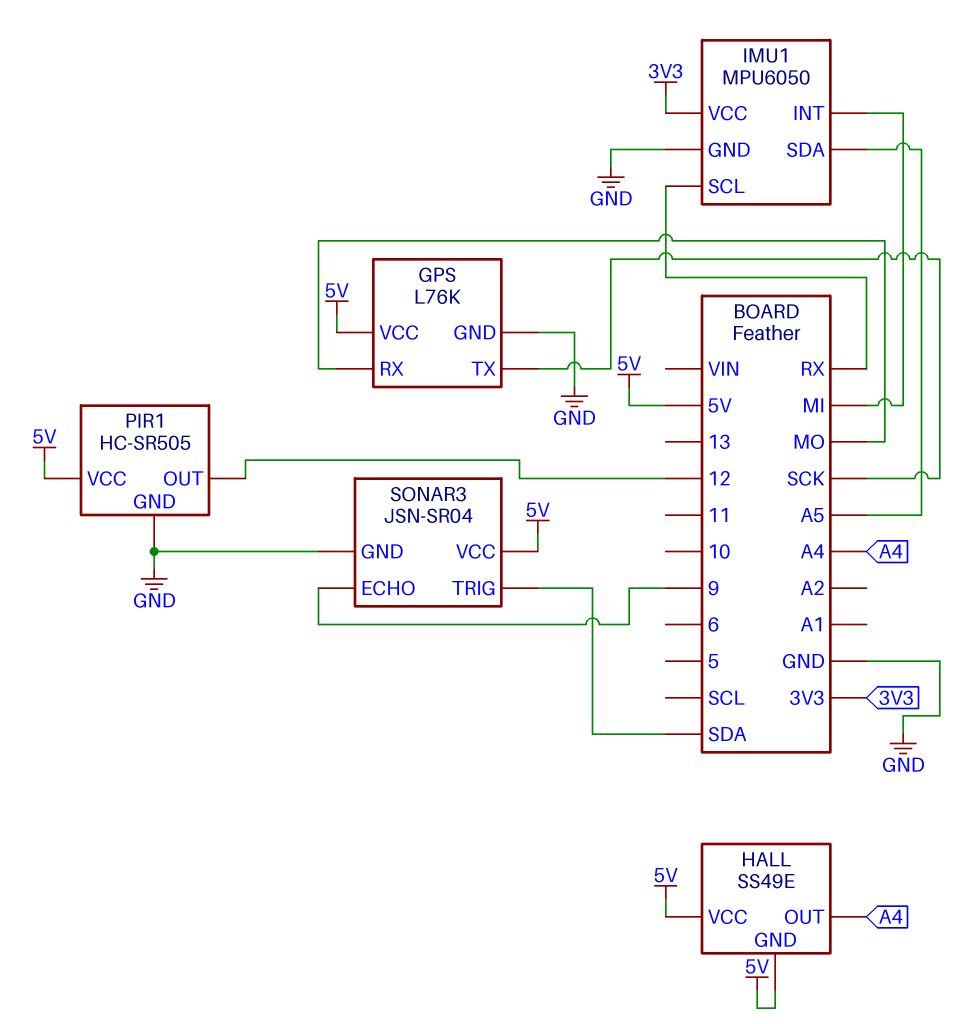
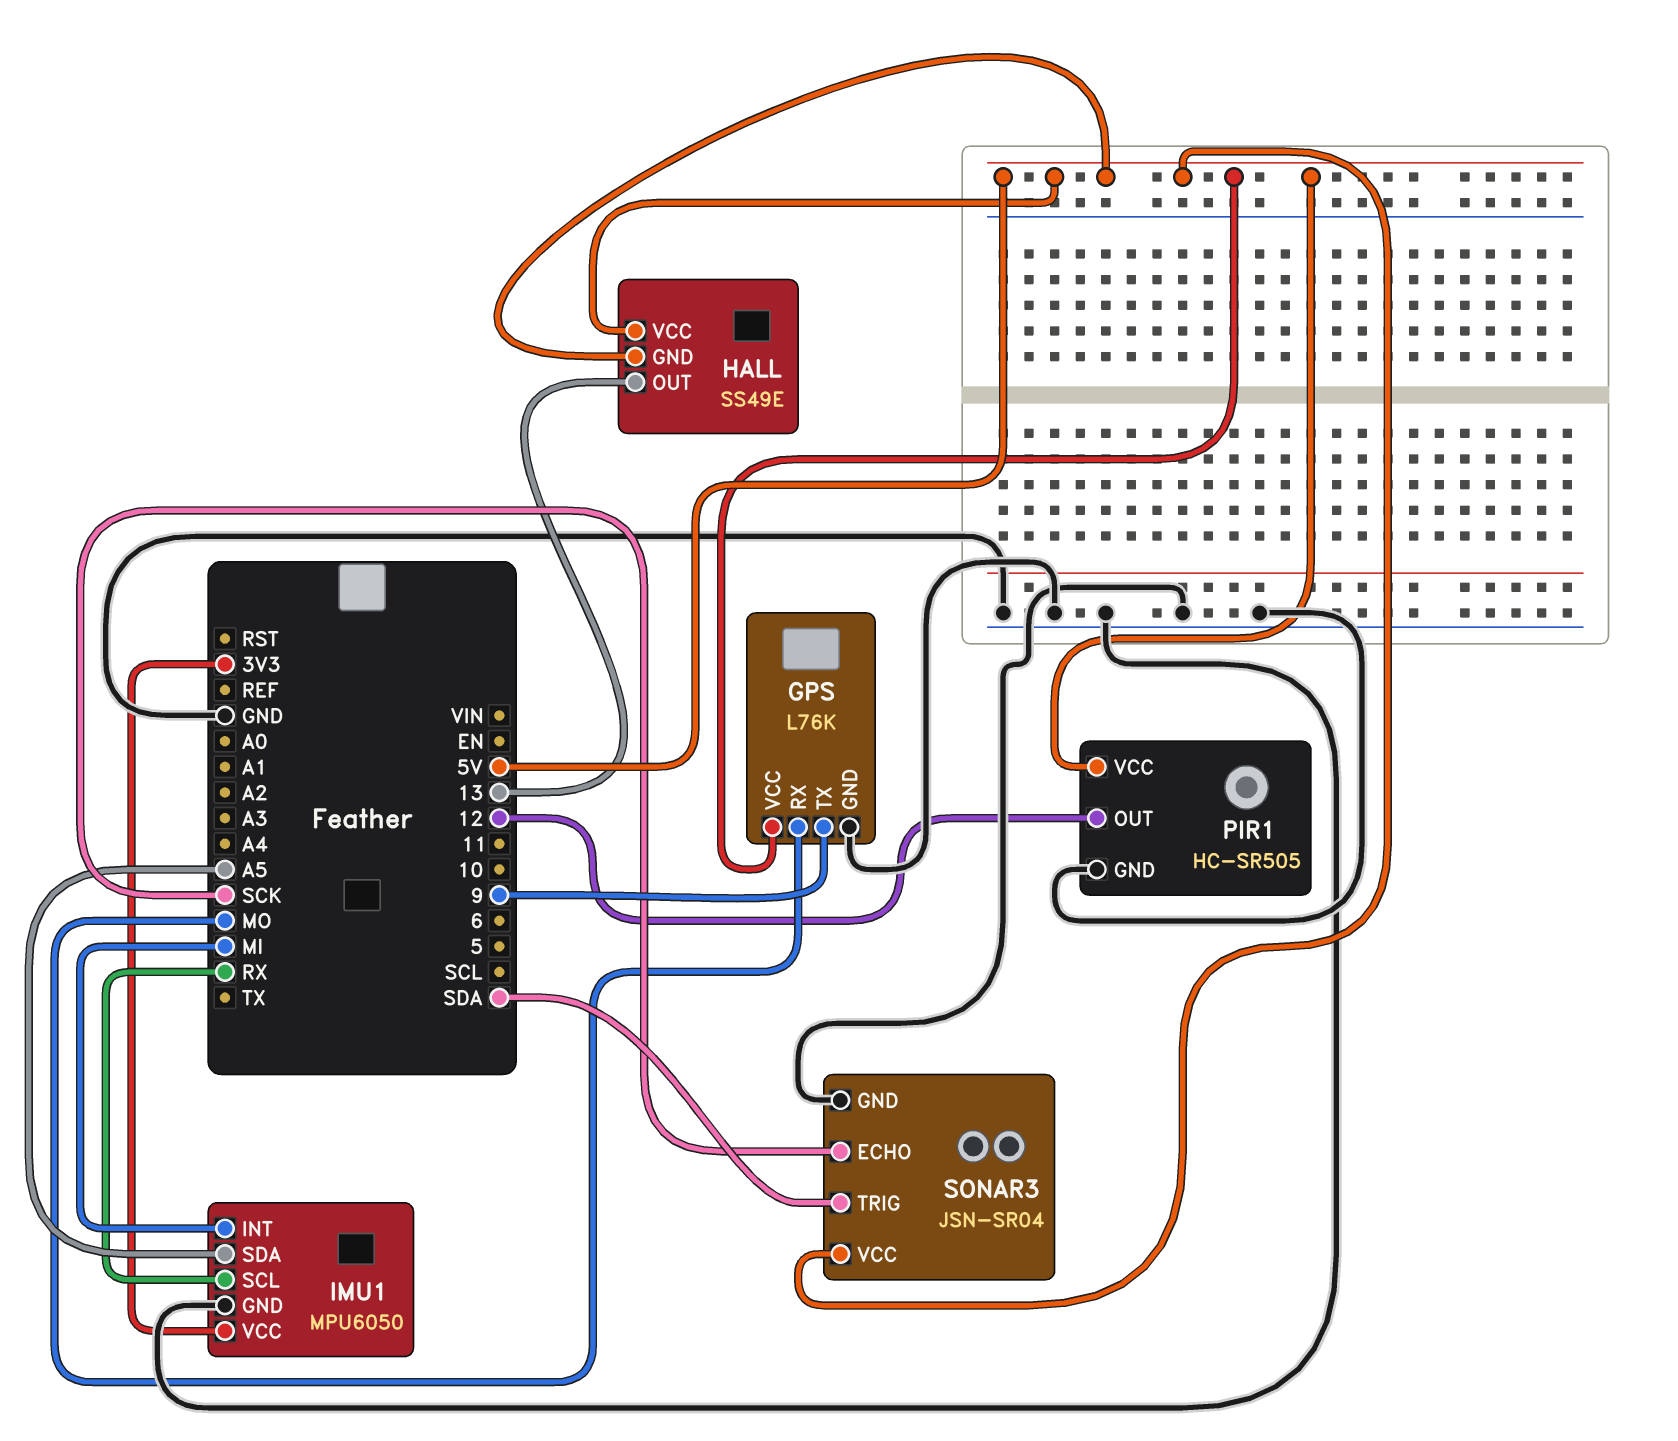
GPS pin TX: SCK -> 9
HALL pin OUT: A4 -> 13
SONAR3 pin ECHO: 9 -> SCK

